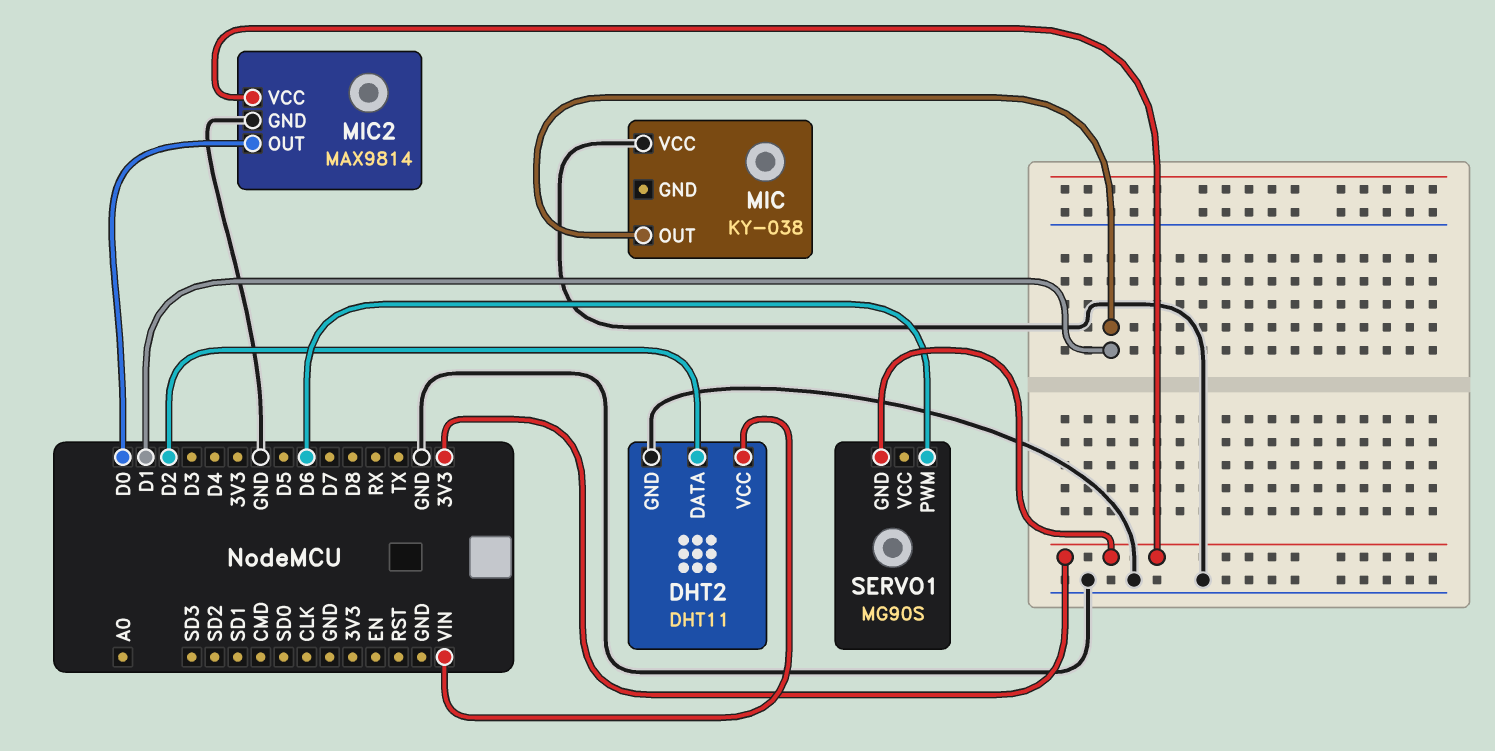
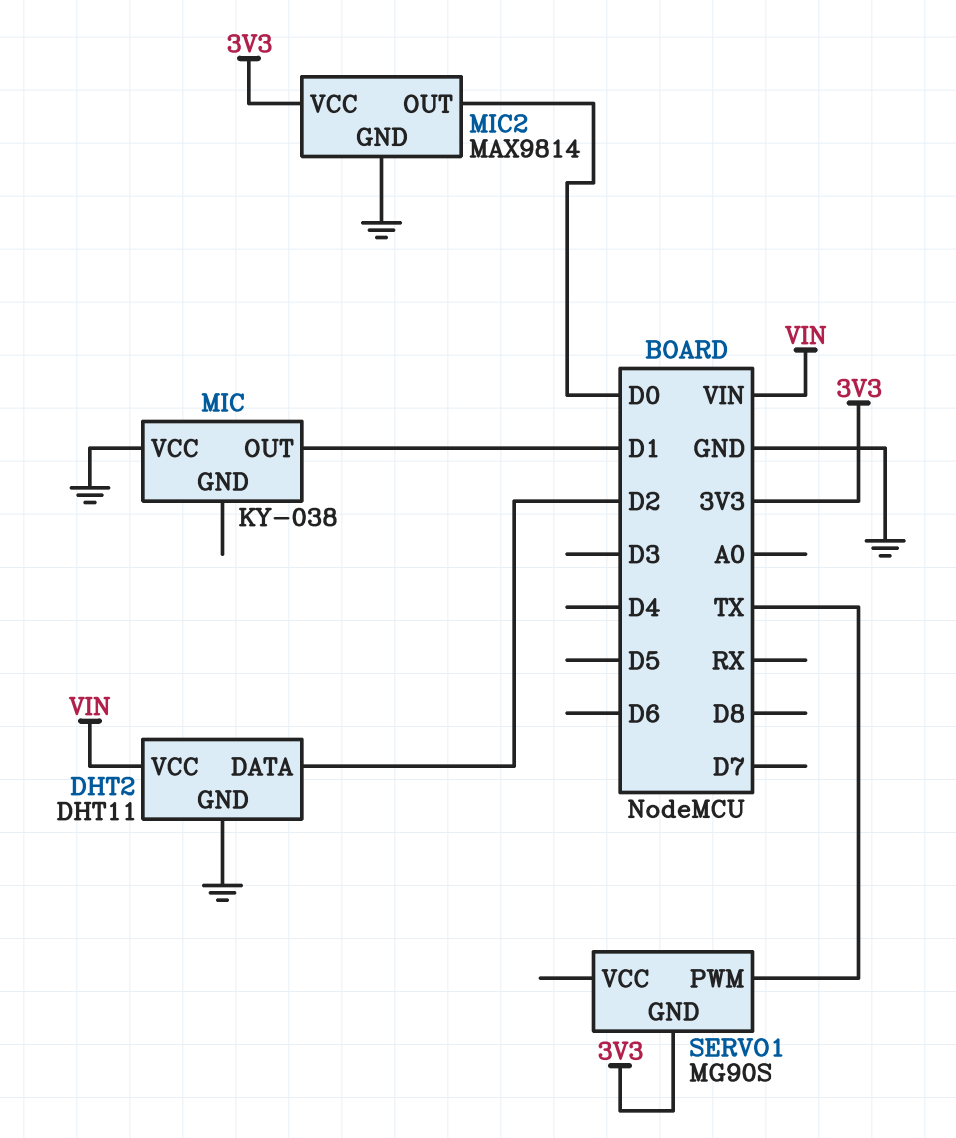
SERVO1 pin PWM: D6 -> TX

